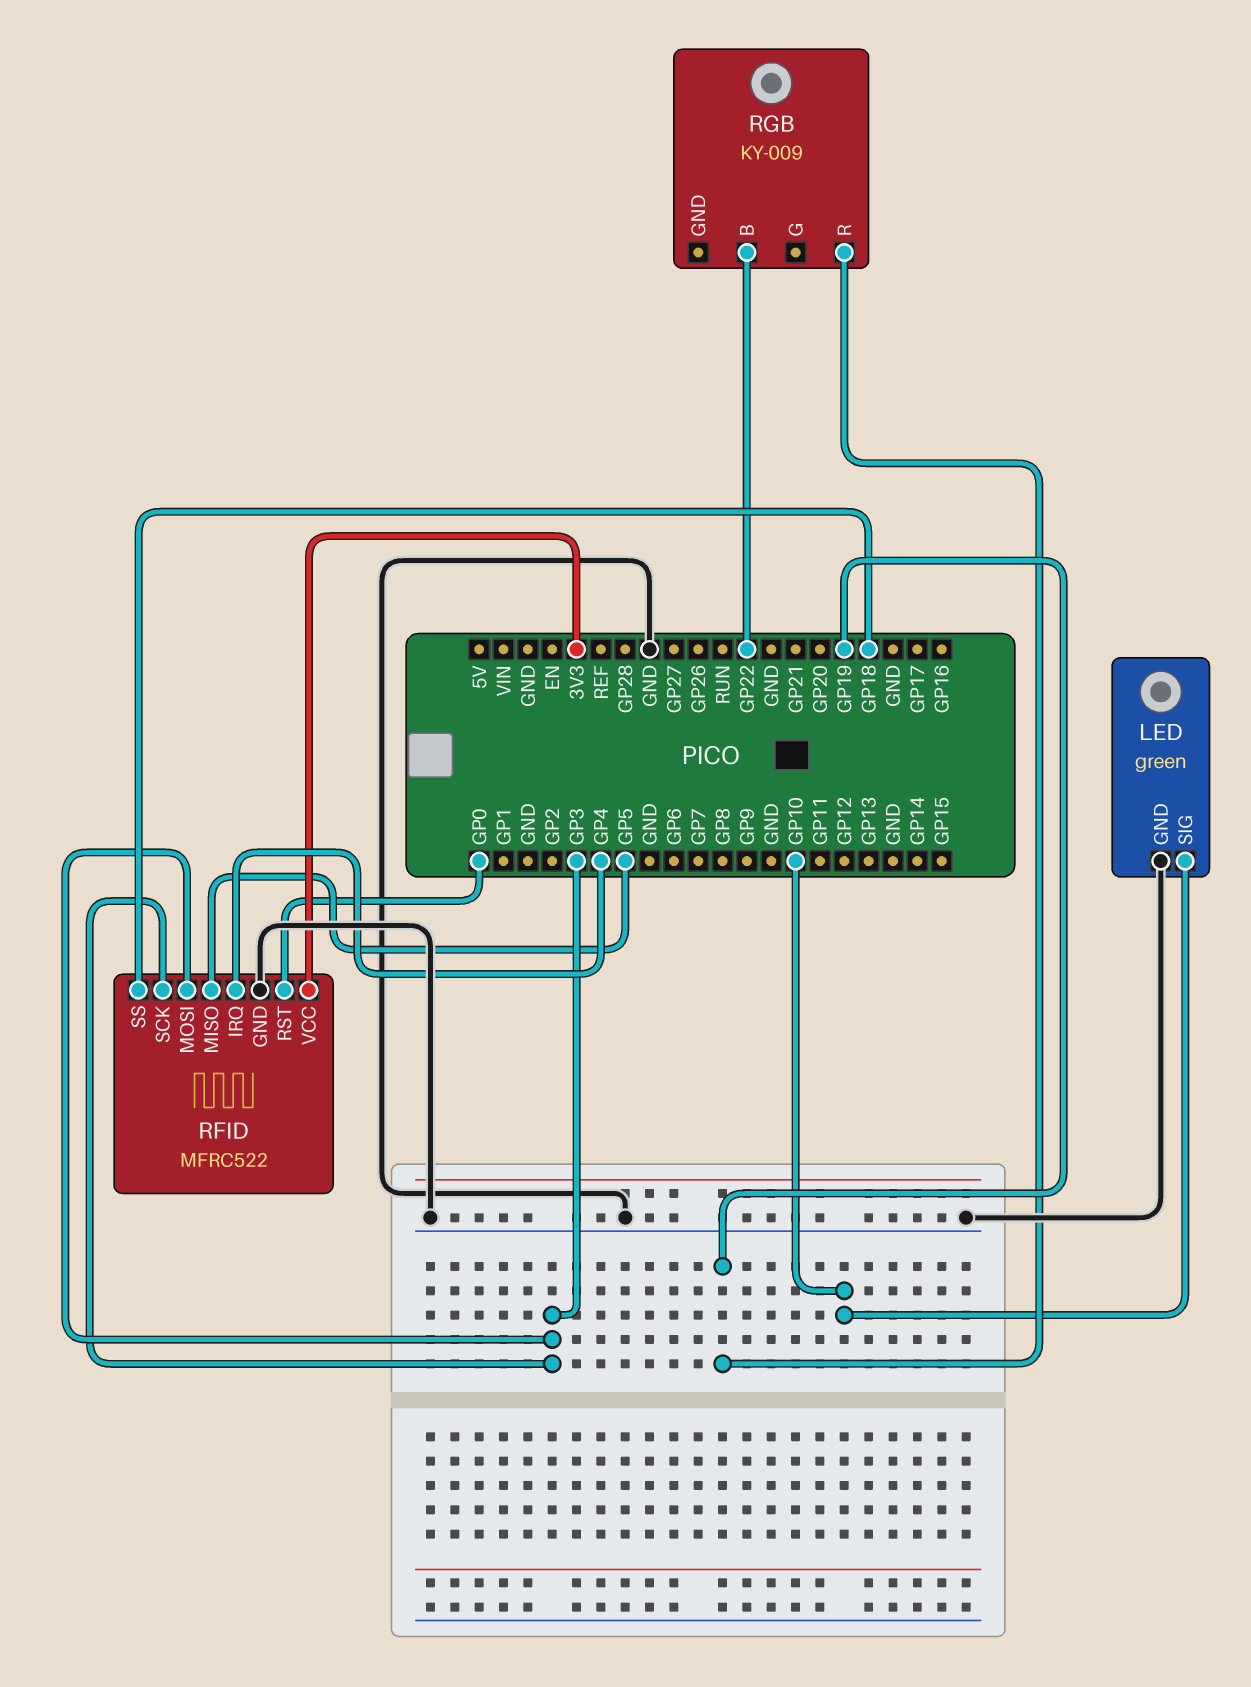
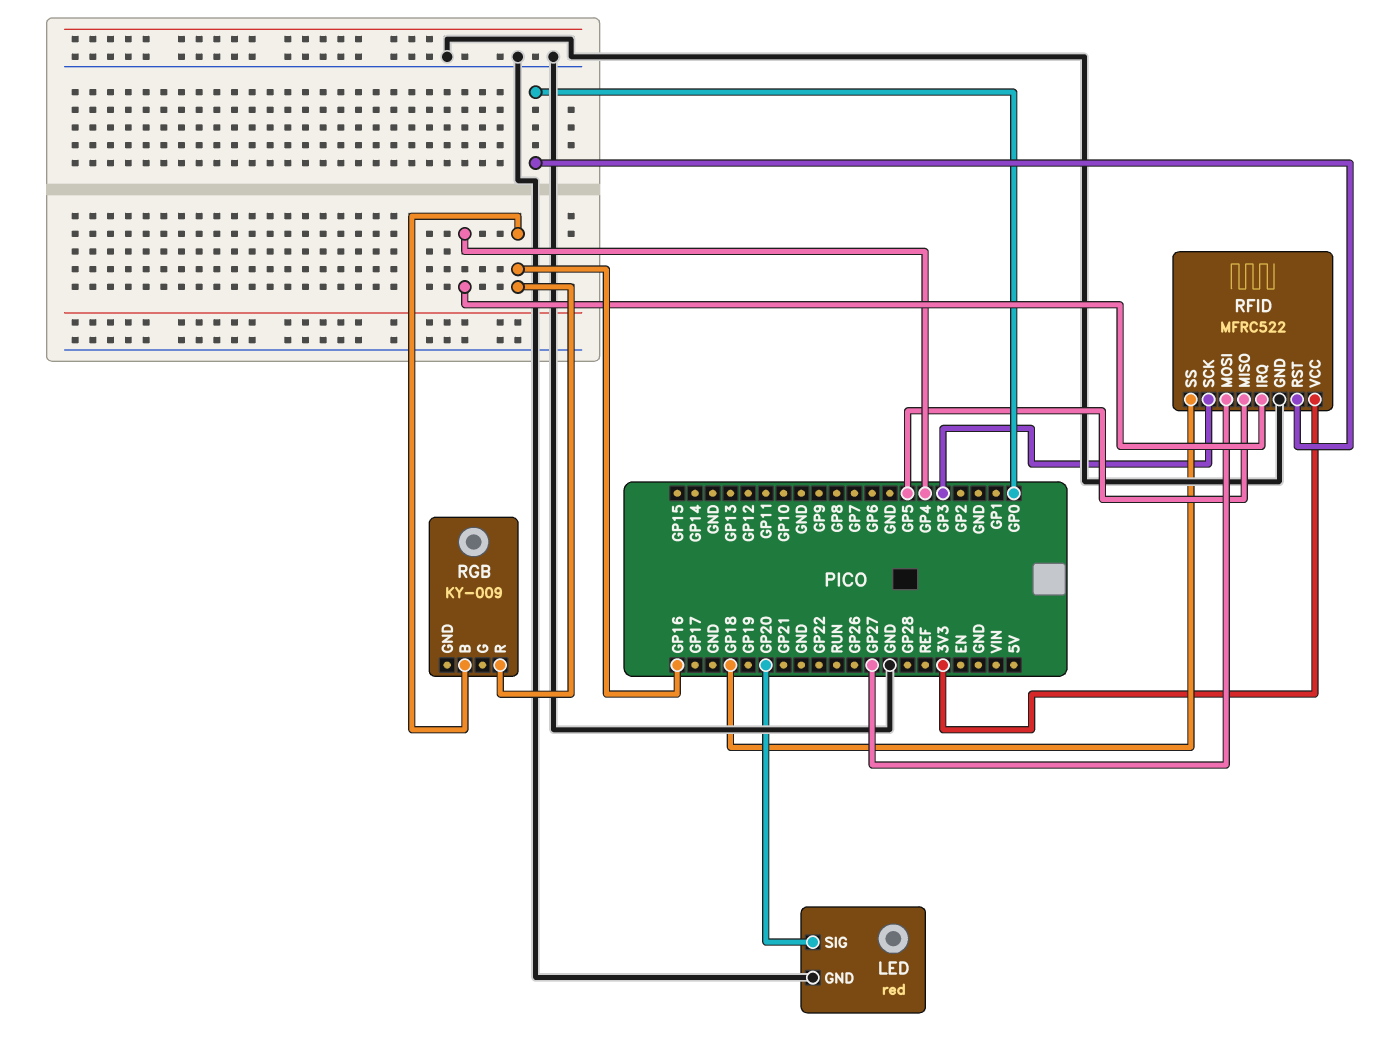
LED: green -> red
LED pin SIG: GP10 -> GP20
RFID pin MOSI: GP3 -> GP27
RGB pin B: GP22 -> GP16
RGB pin R: GP19 -> GP16

